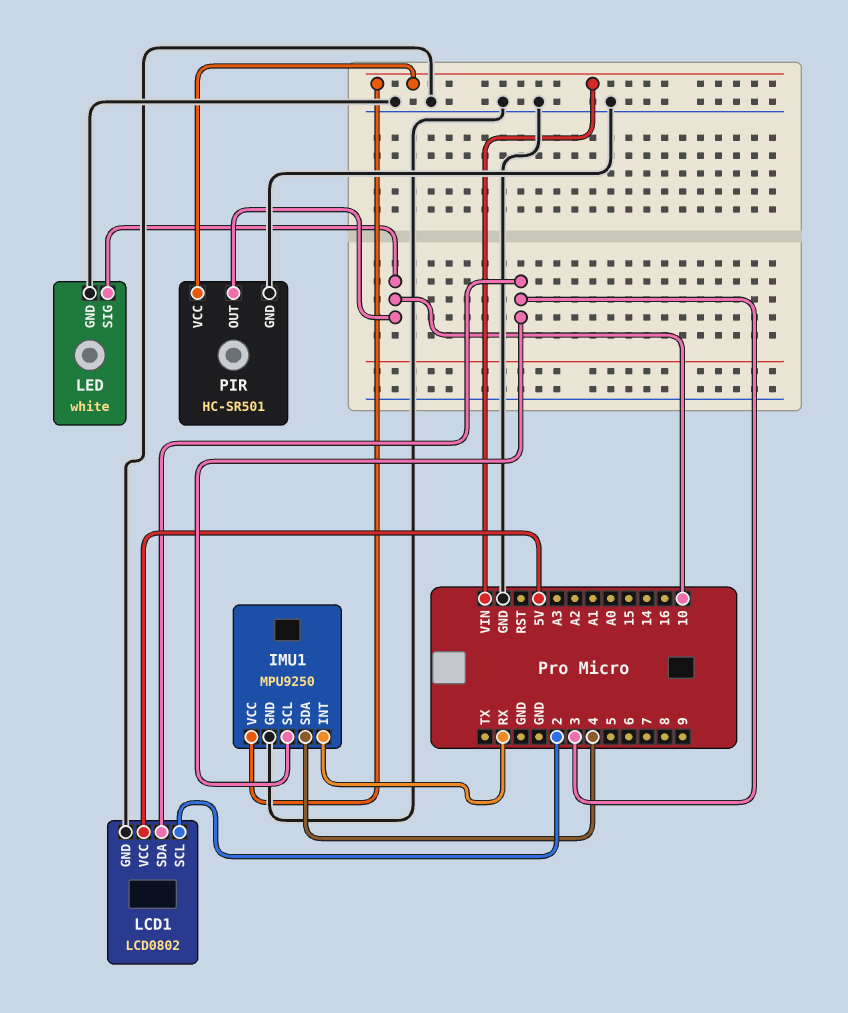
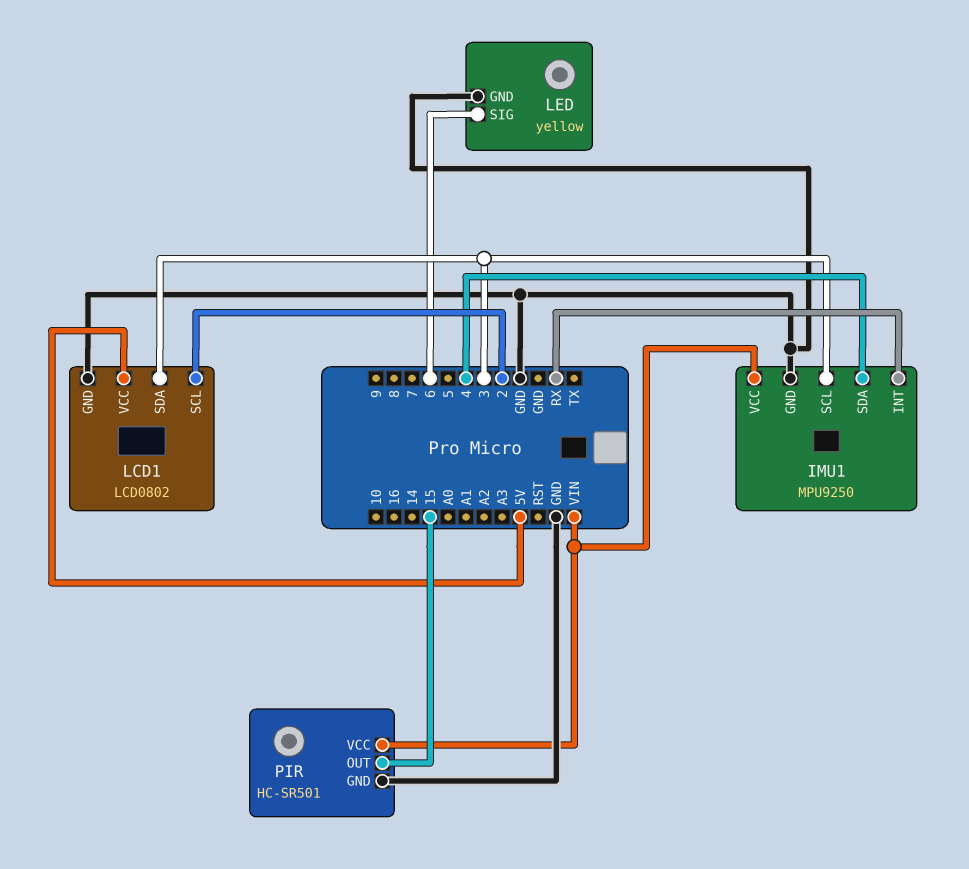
LED: white -> yellow
LED pin SIG: 10 -> 6
PIR pin OUT: 10 -> 15

